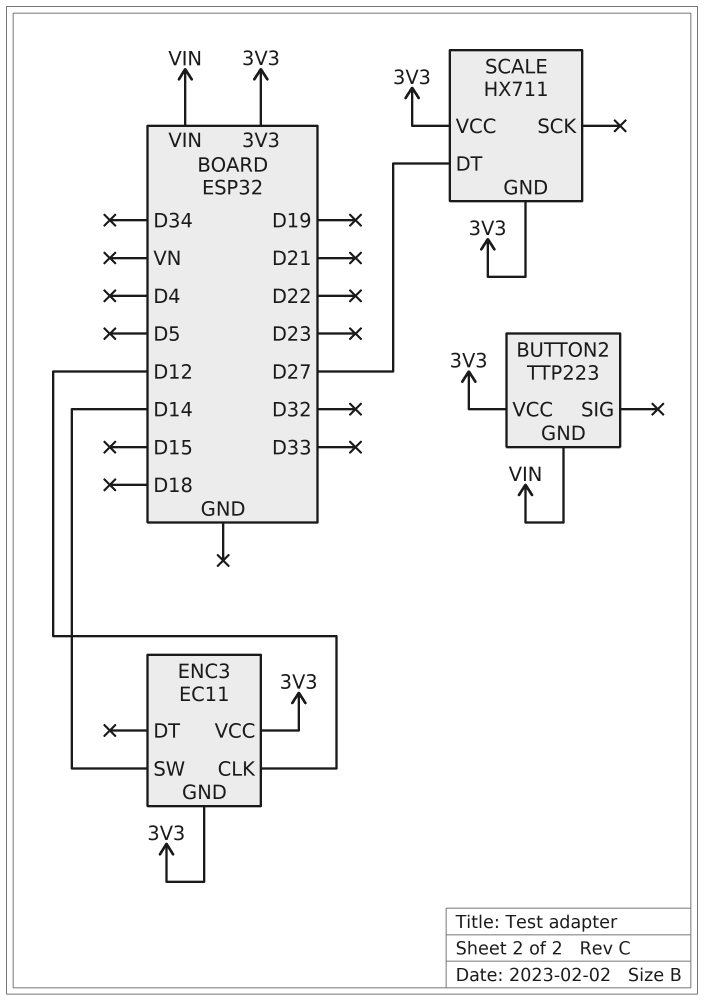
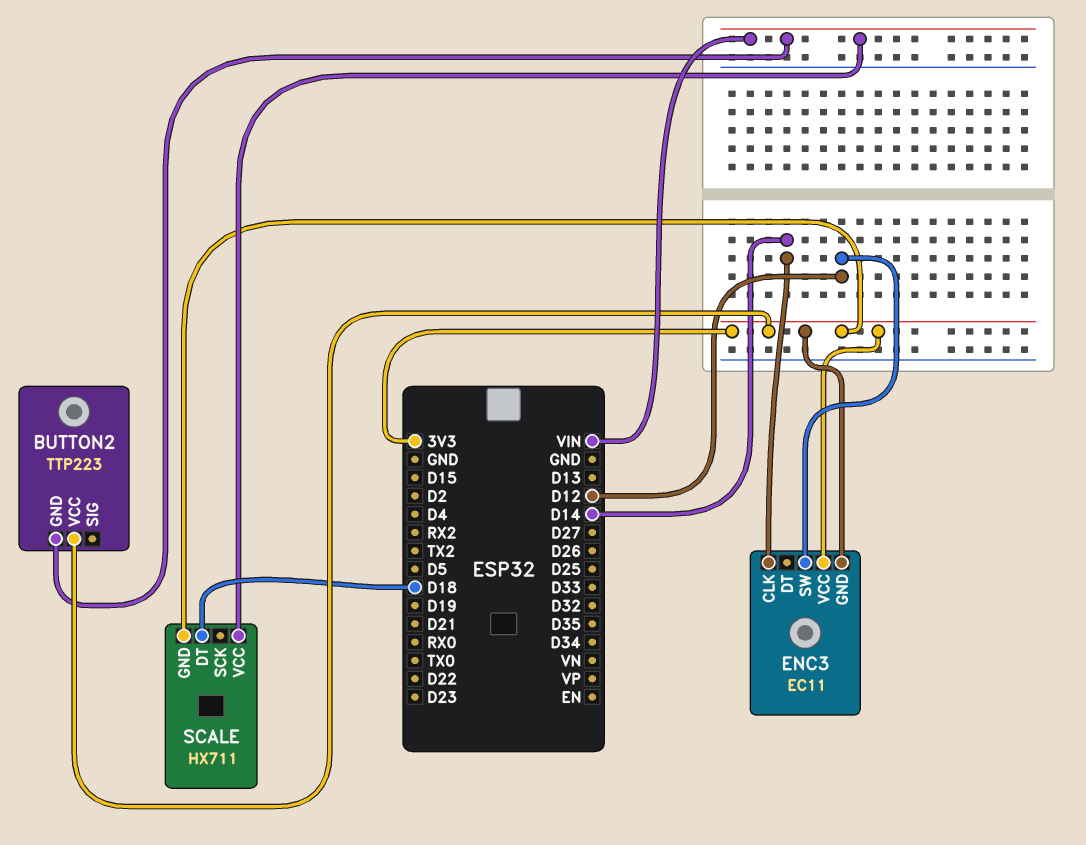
ENC3 pin CLK: D12 -> D14
ENC3 pin SW: D14 -> D12
SCALE pin DT: D27 -> D18
SCALE pin VCC: 3V3 -> VIN

